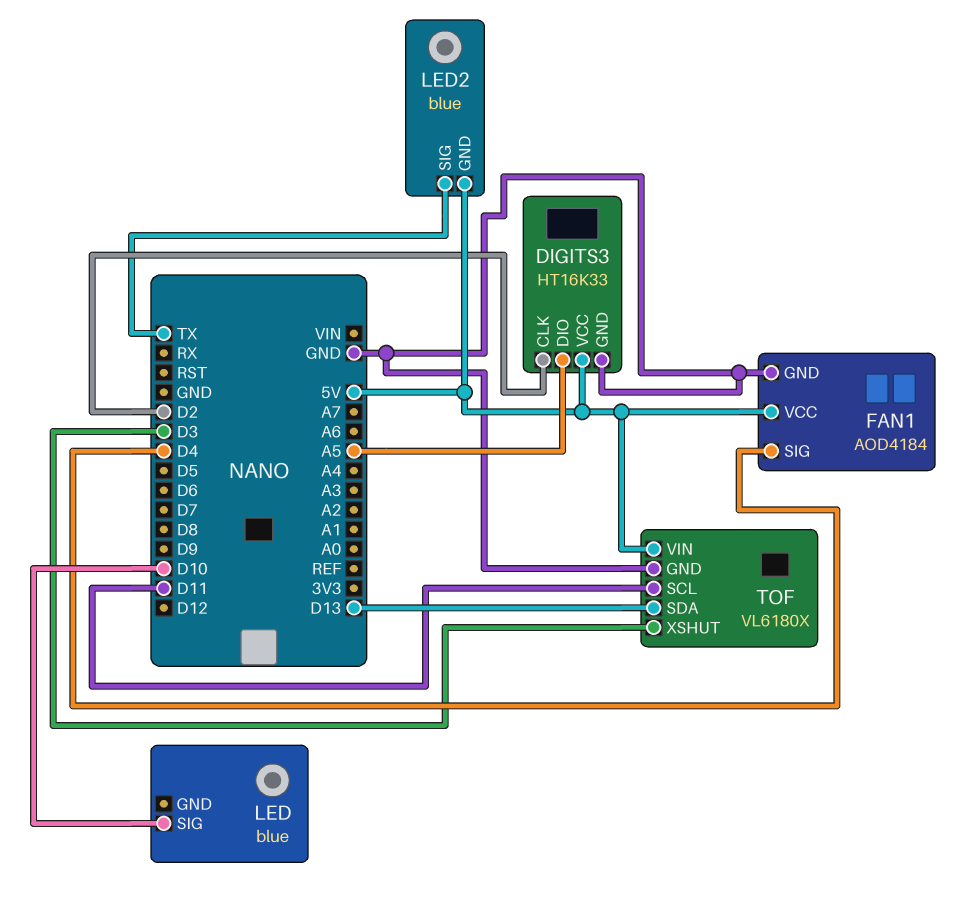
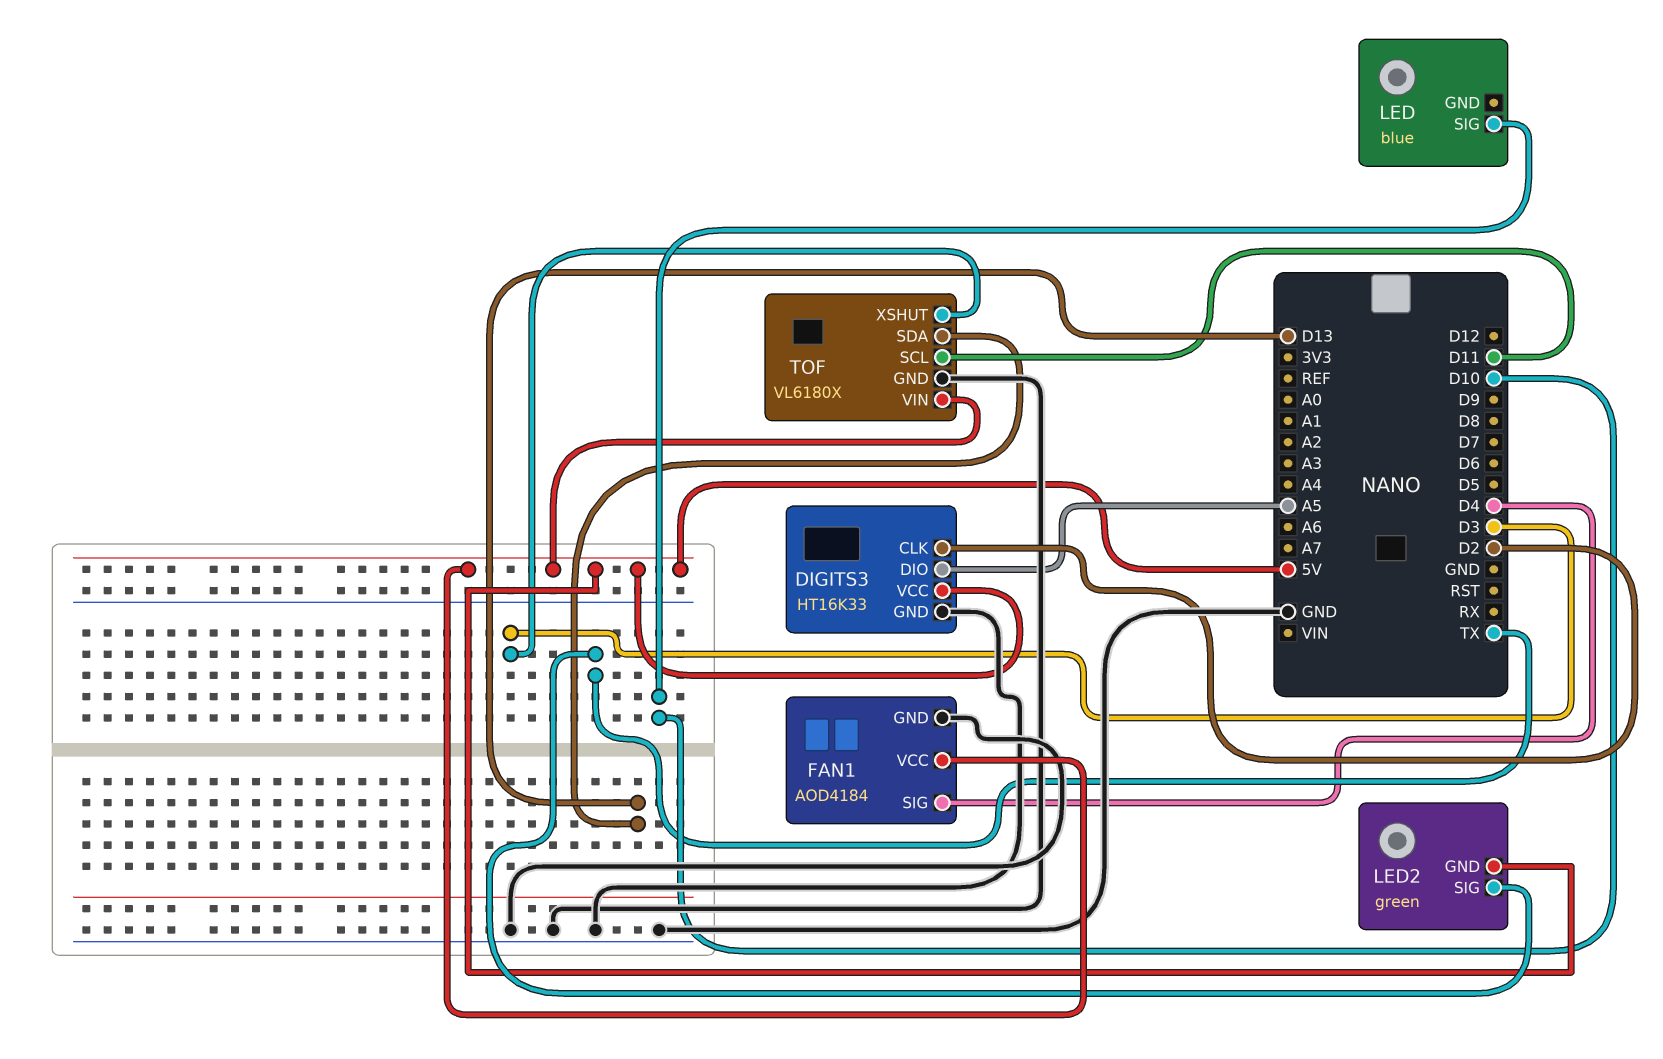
LED2: blue -> green

